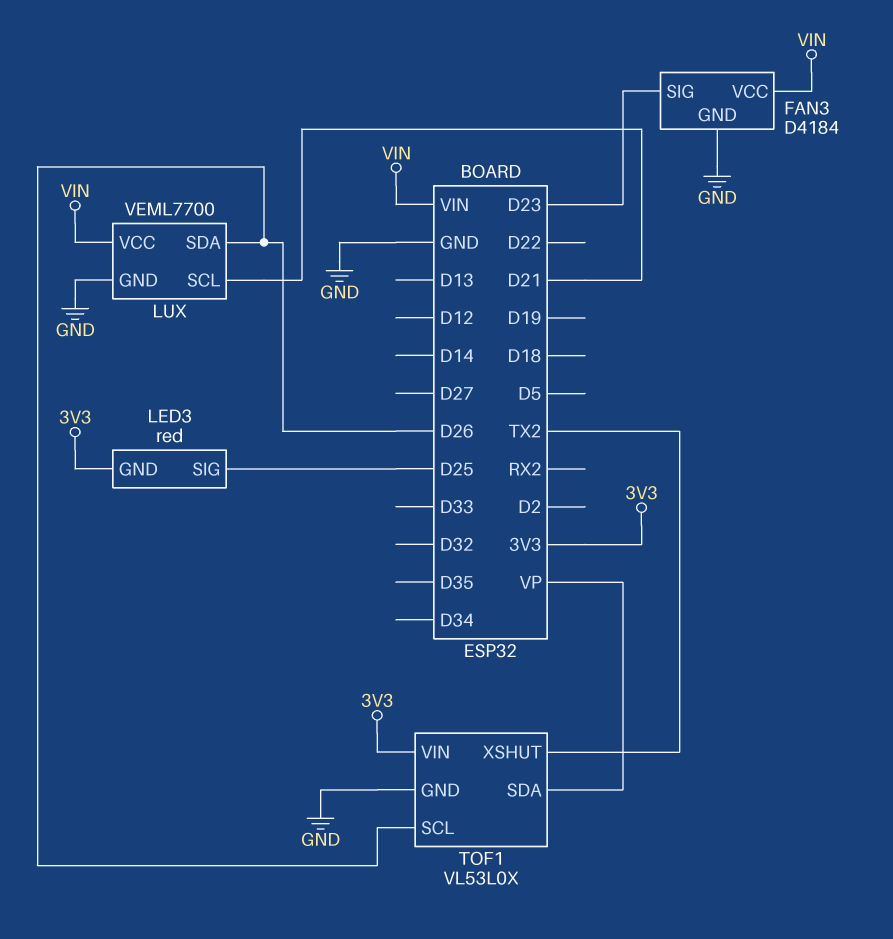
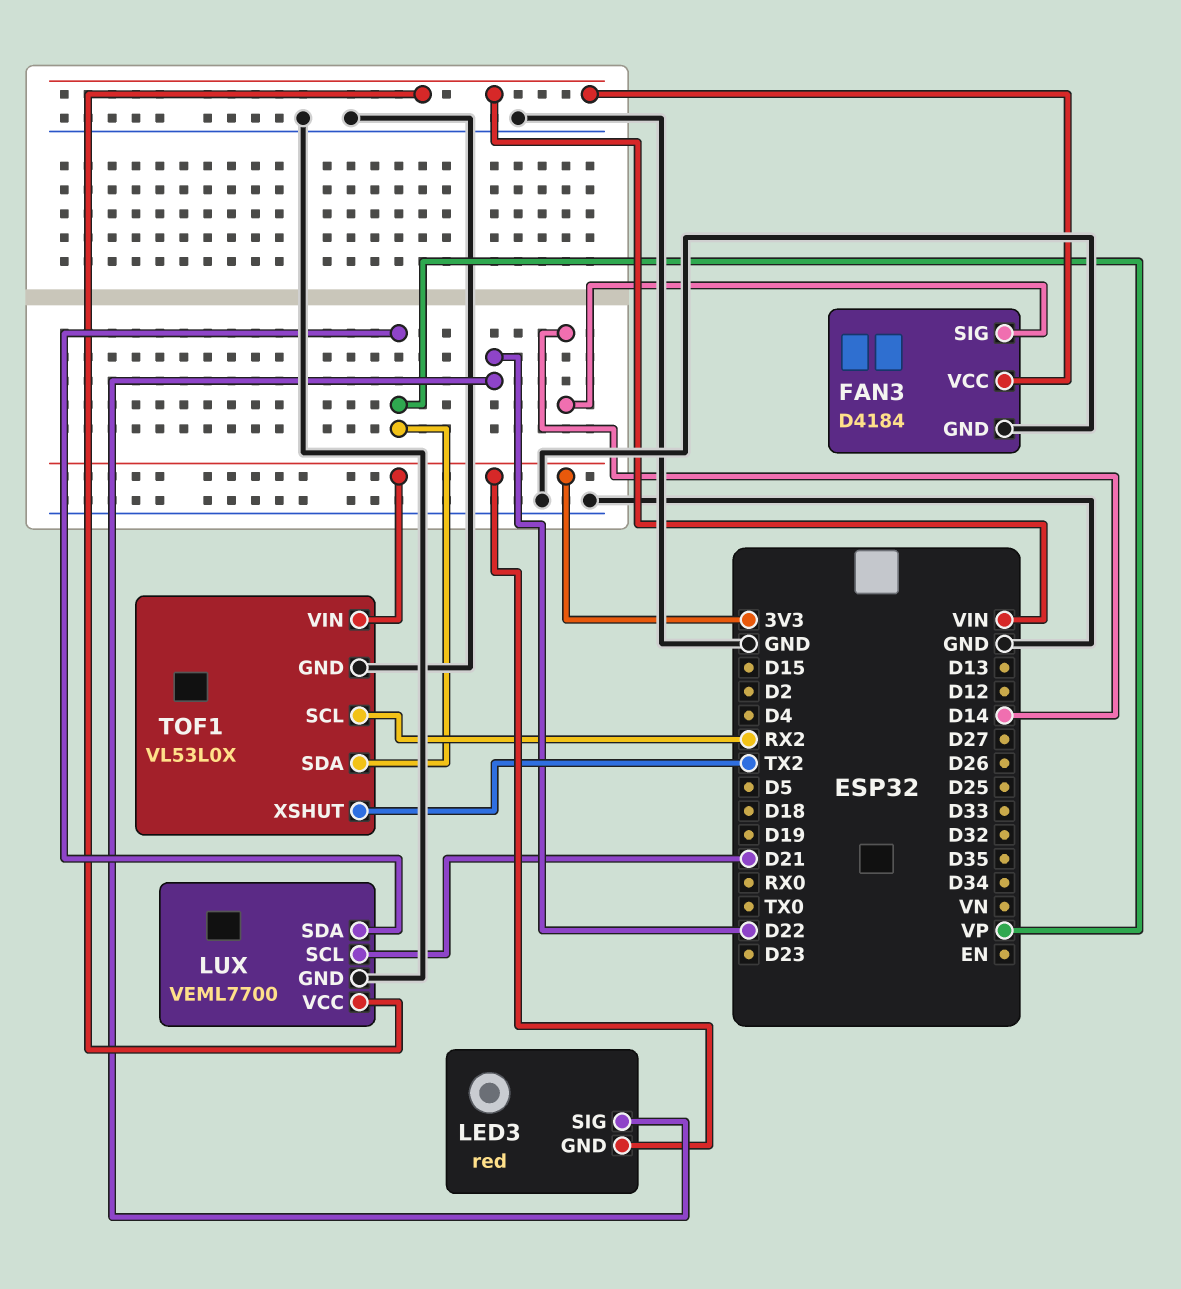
FAN3 pin SIG: D23 -> D14
LED3 pin SIG: D25 -> D22
LUX pin SDA: D26 -> VP
TOF1 pin SCL: D26 -> RX2

